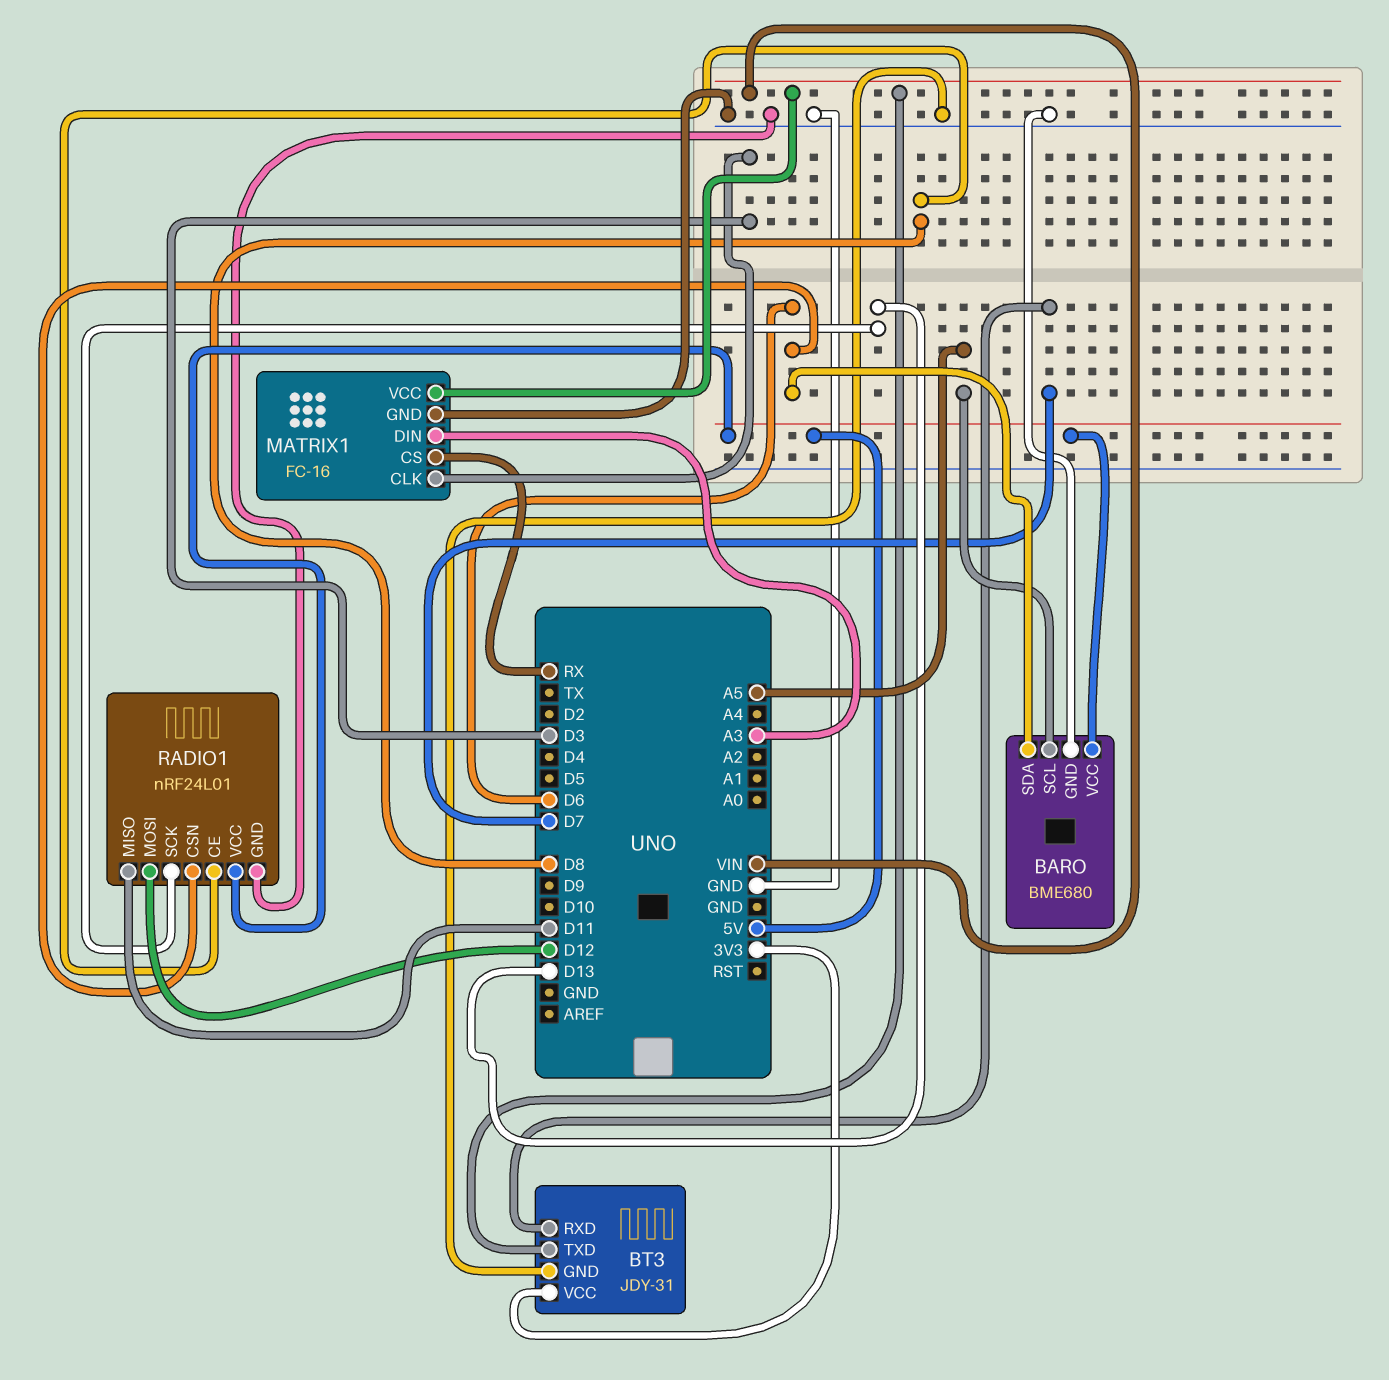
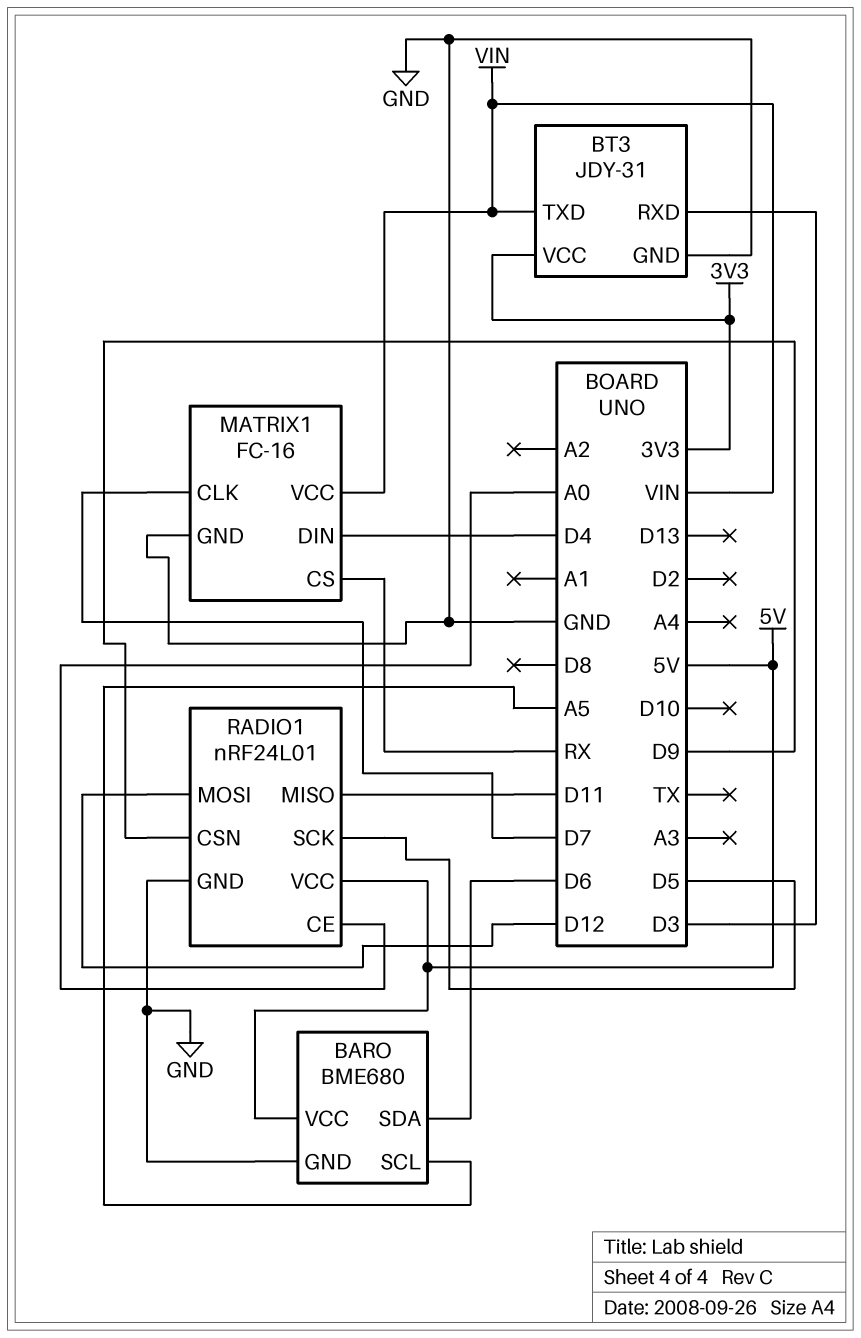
BT3 pin RXD: D7 -> D3
MATRIX1 pin CLK: D3 -> D7
MATRIX1 pin DIN: A3 -> D4
RADIO1 pin CE: D8 -> A0
RADIO1 pin CSN: D6 -> D9
RADIO1 pin SCK: D13 -> D5

